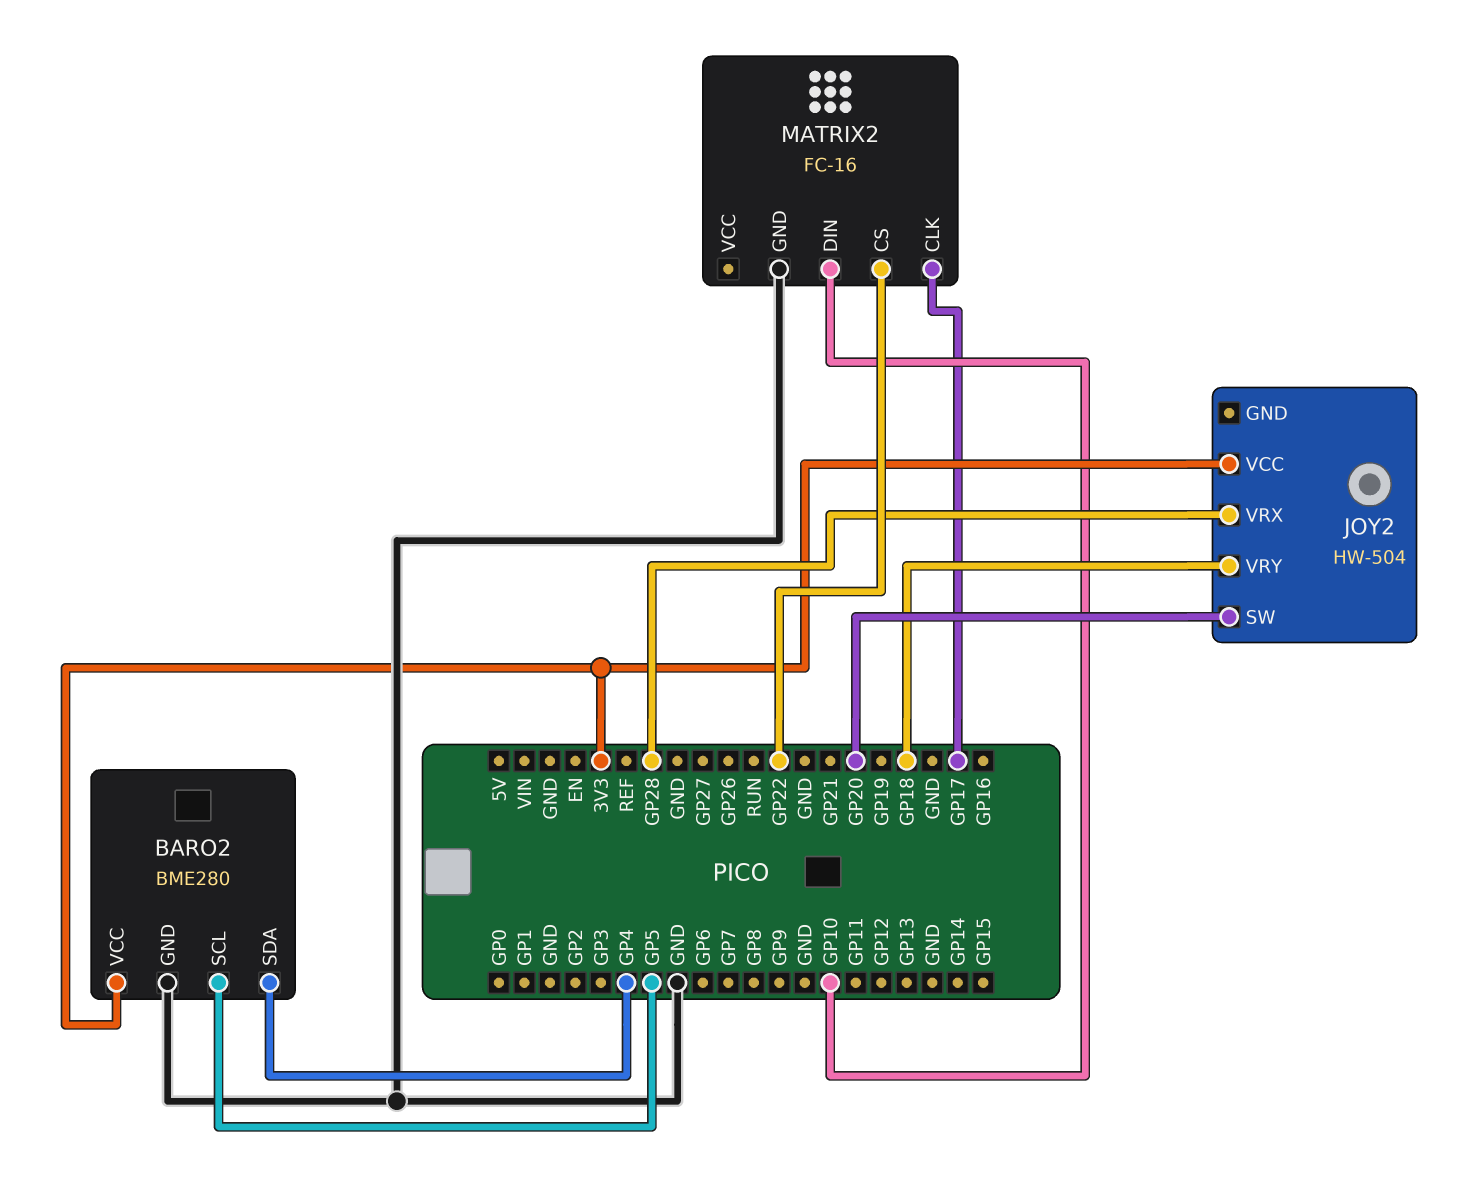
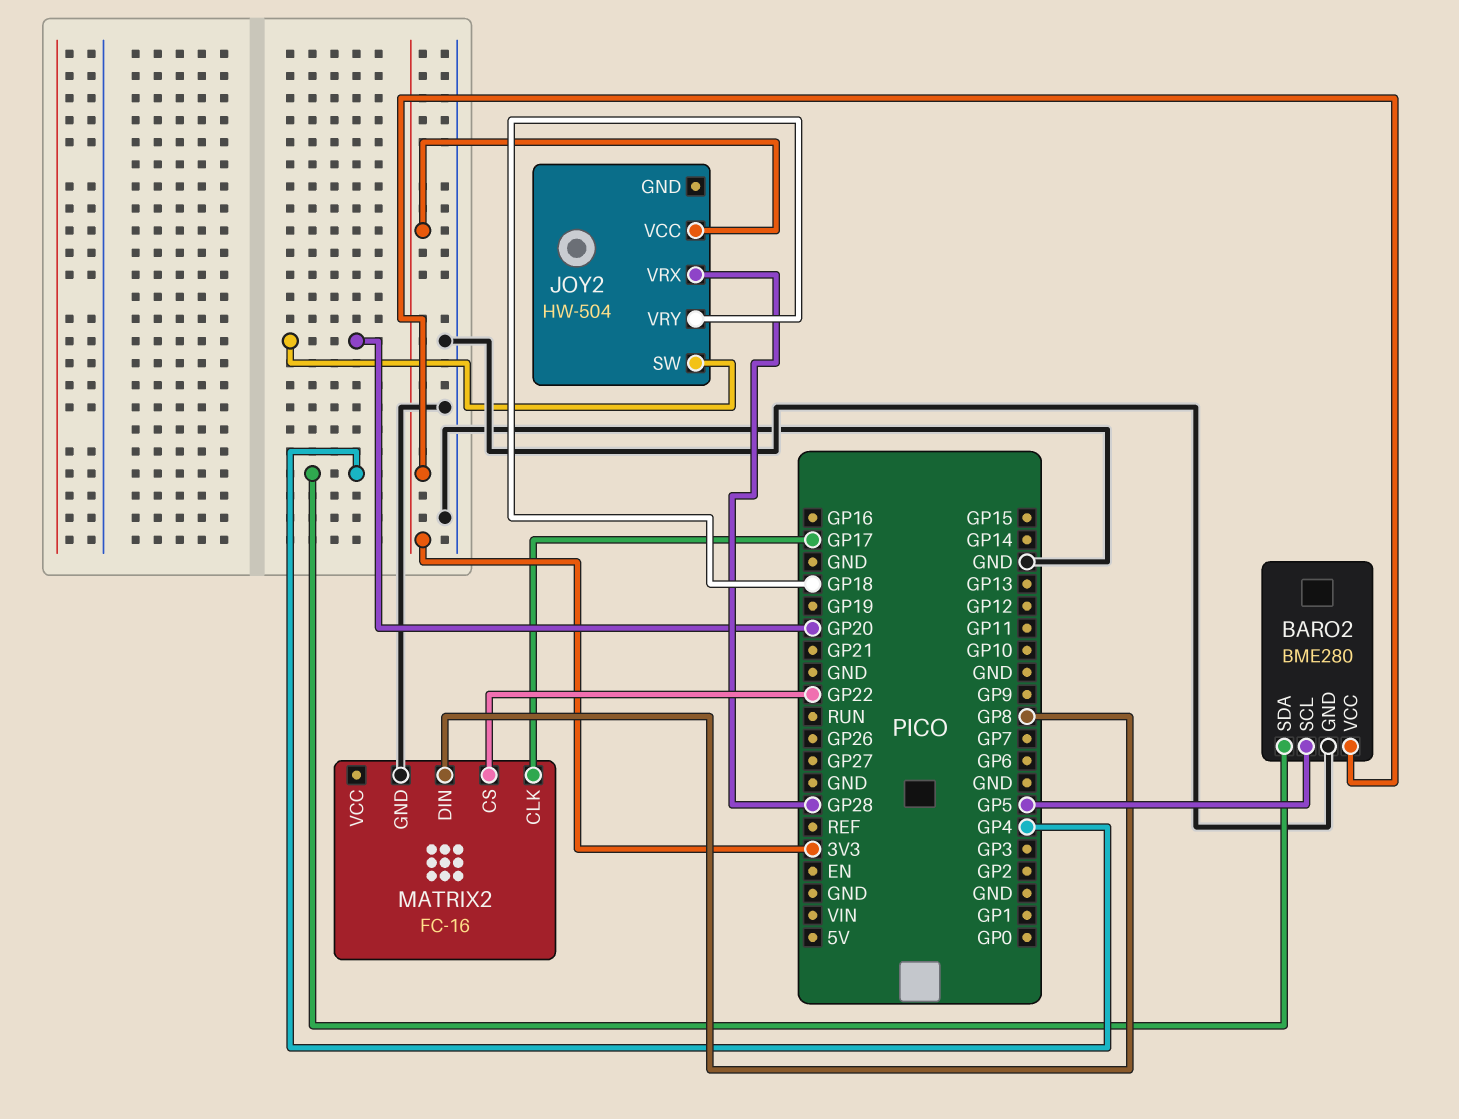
MATRIX2 pin DIN: GP10 -> GP8

